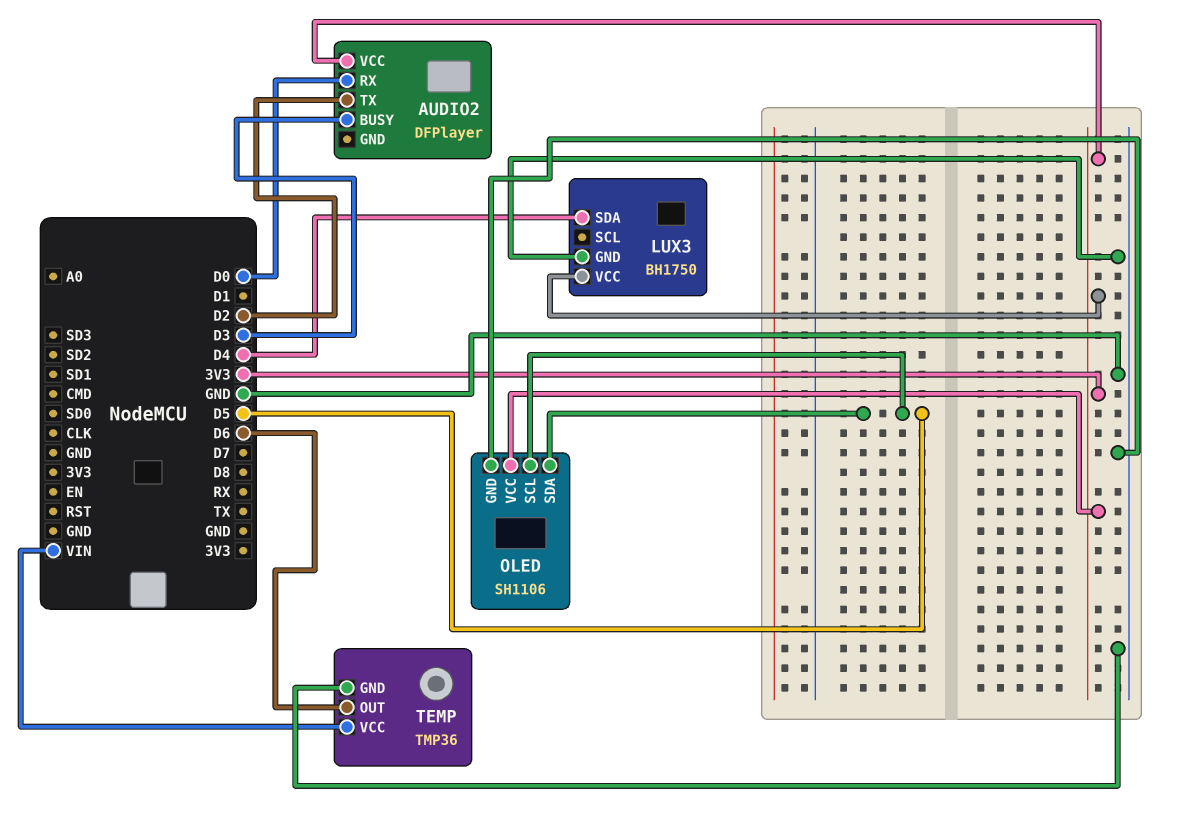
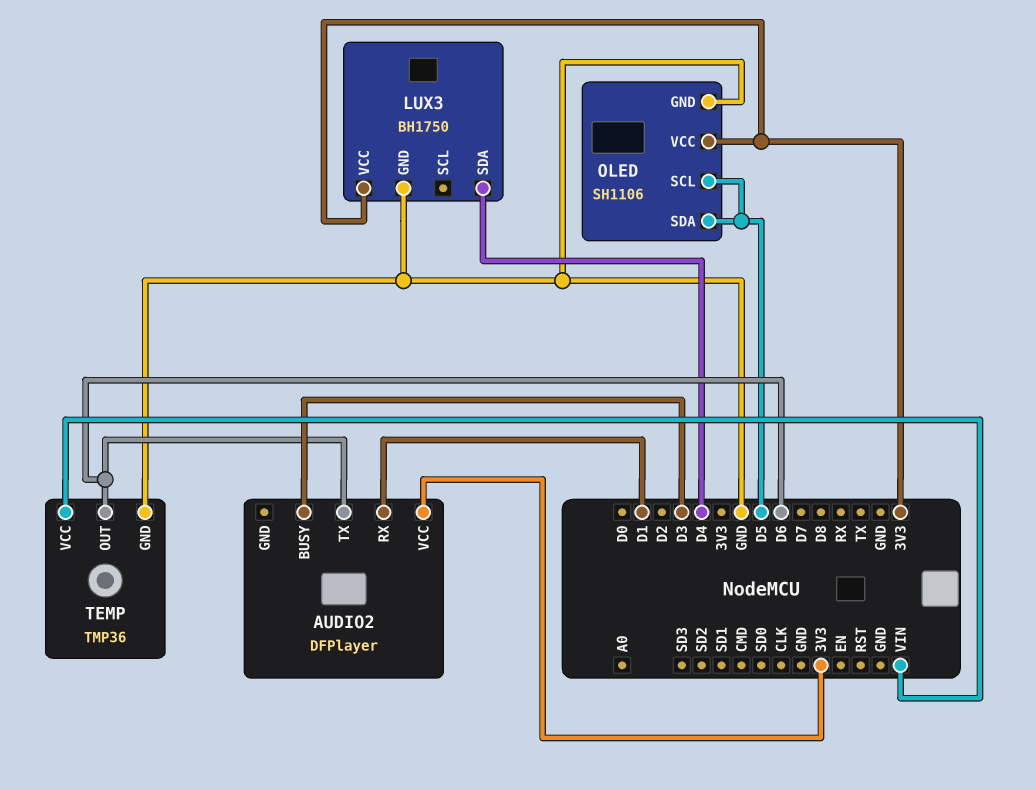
AUDIO2 pin RX: D0 -> D1
AUDIO2 pin TX: D2 -> D6

